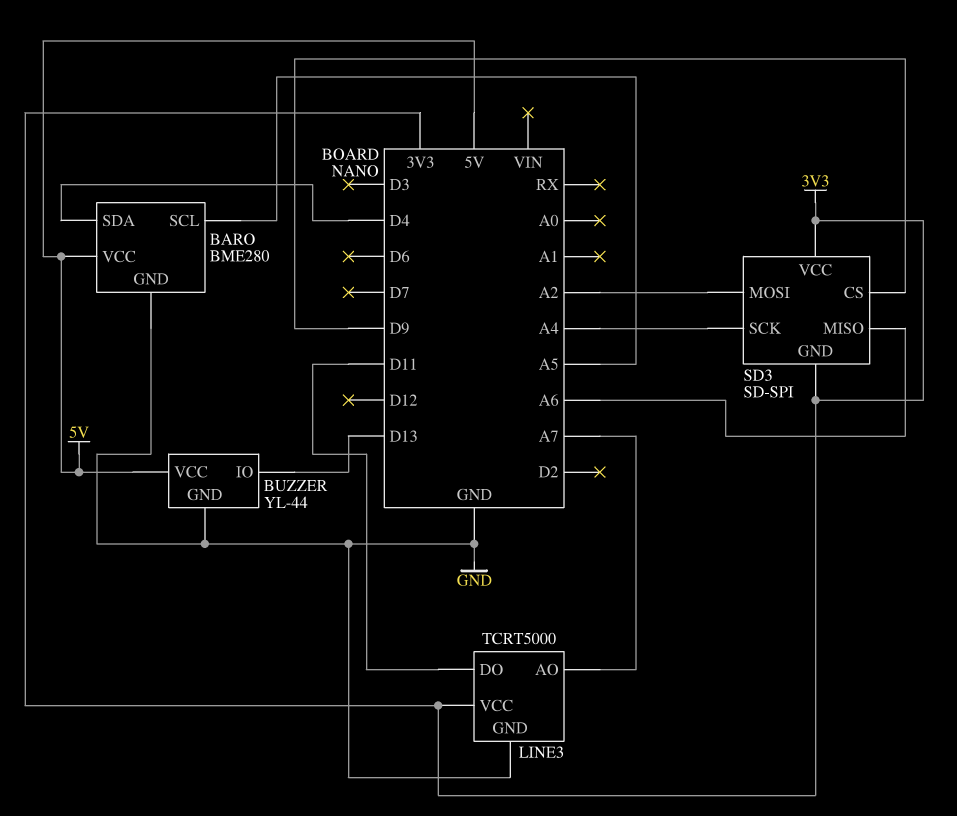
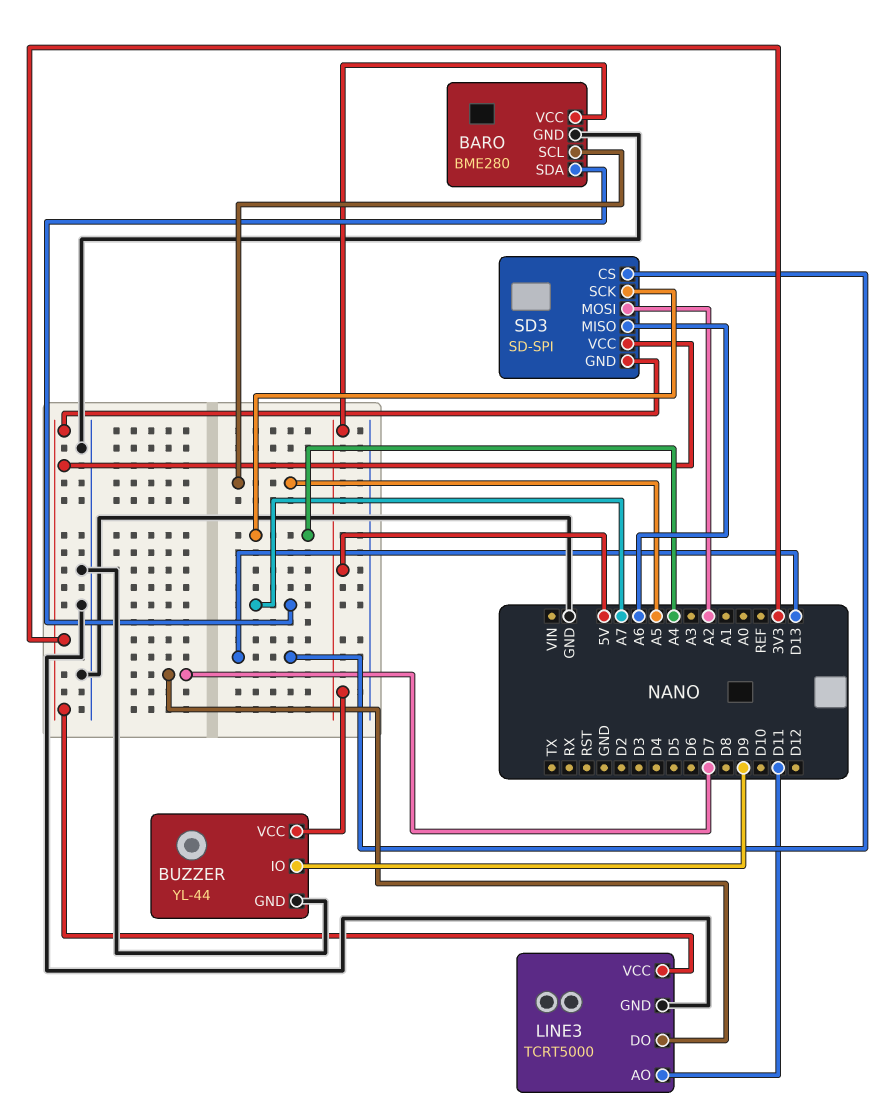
BARO pin SDA: D4 -> A7
BUZZER pin IO: D13 -> D9
LINE3 pin AO: A7 -> D11
LINE3 pin DO: D11 -> D7
SD3 pin CS: D9 -> D13

